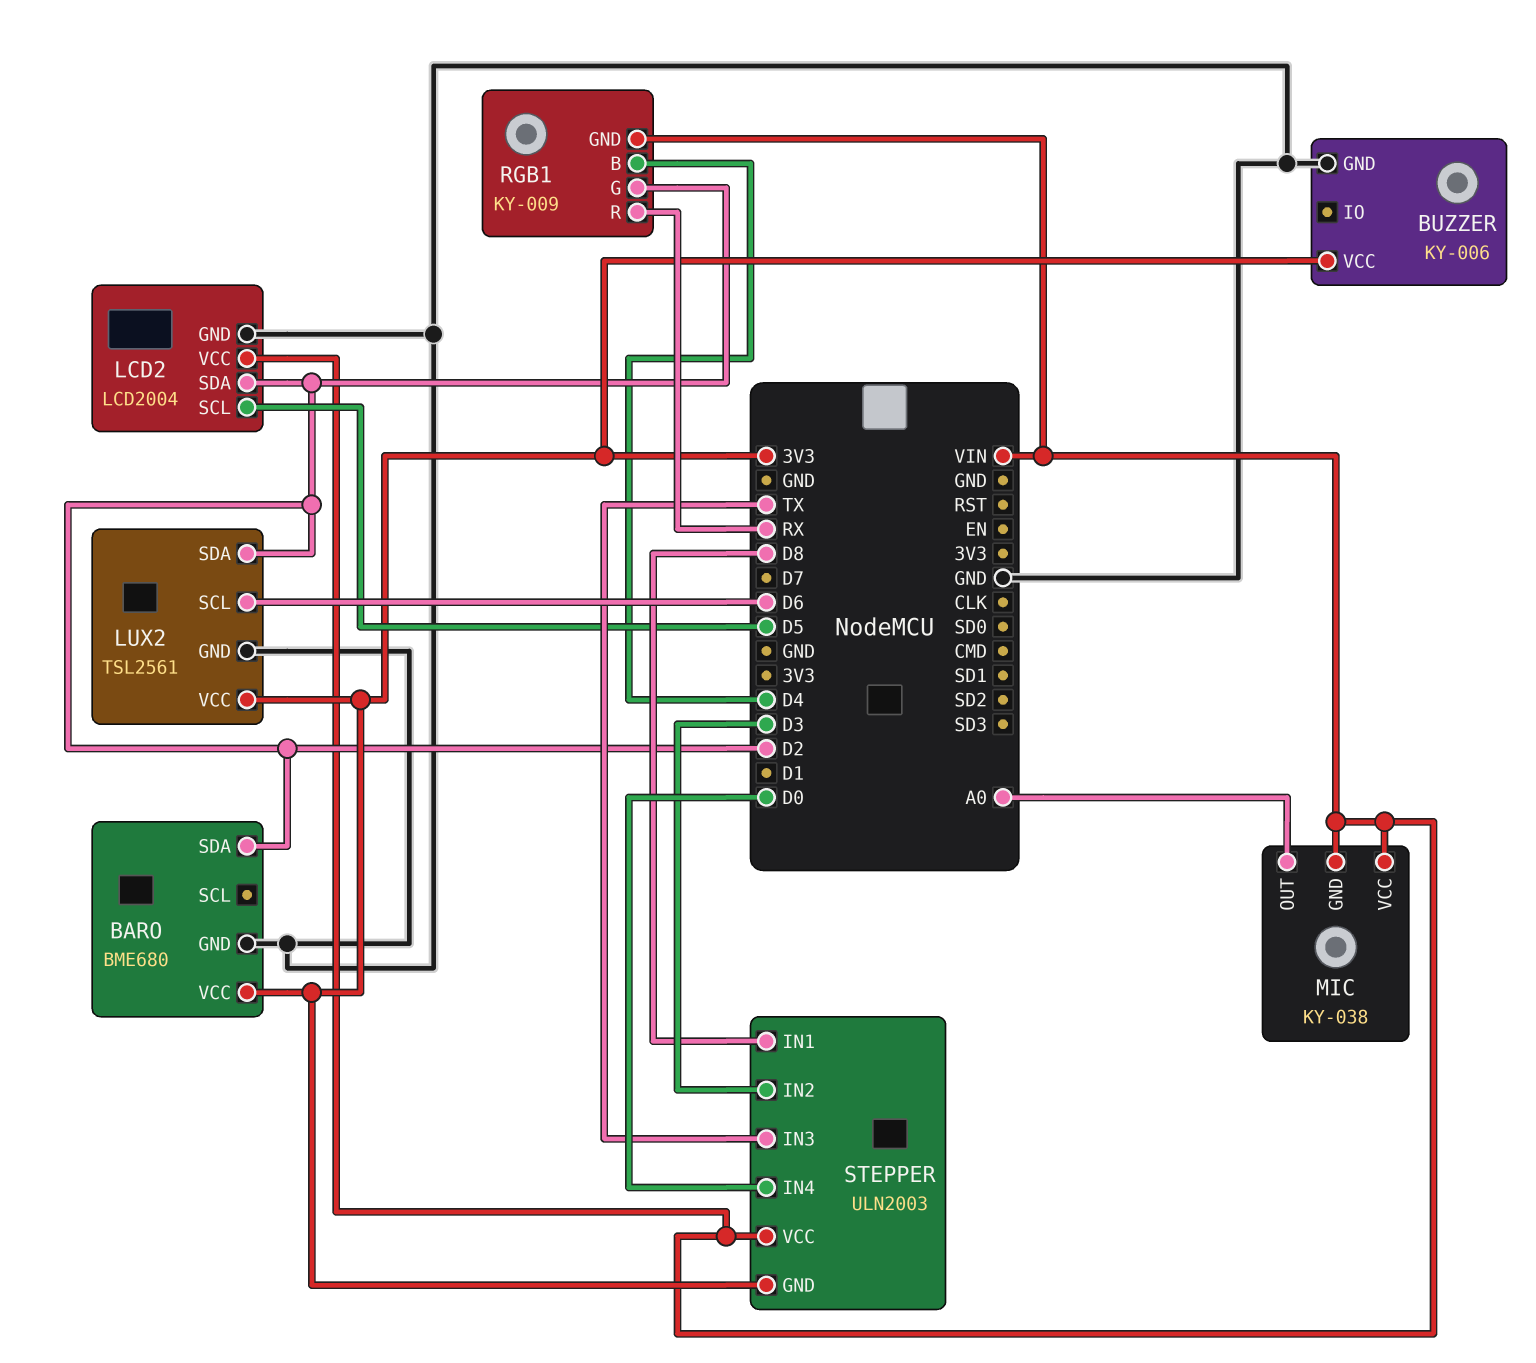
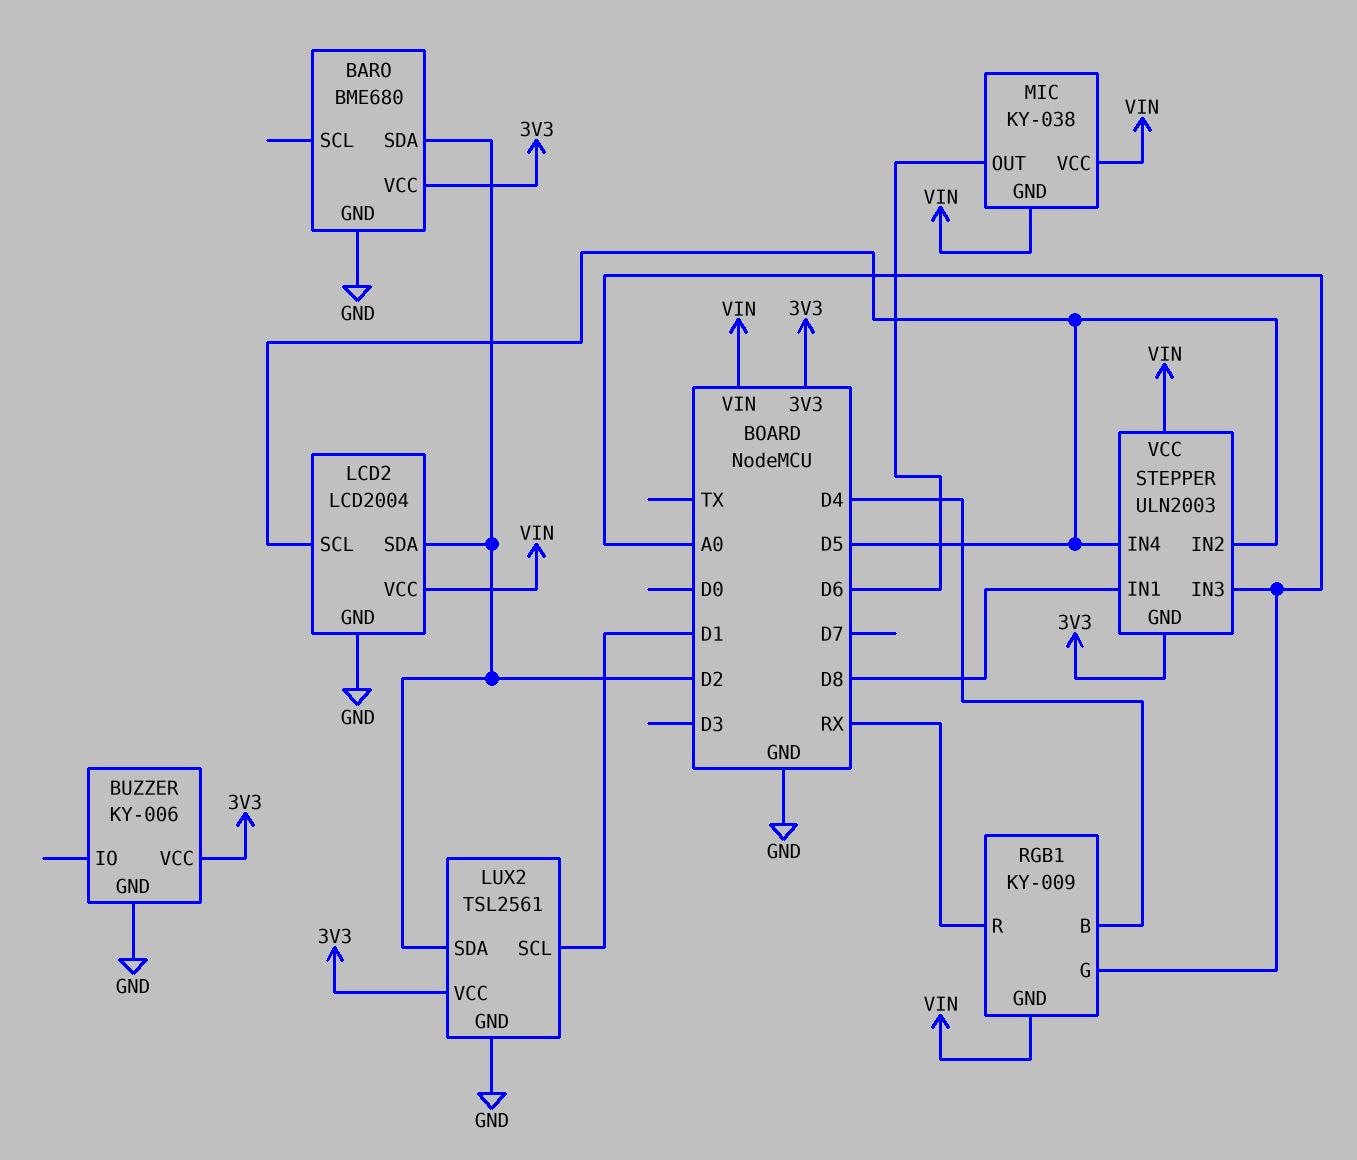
LUX2 pin SCL: D6 -> D1
MIC pin OUT: A0 -> D6
RGB1 pin G: D2 -> A0
STEPPER pin IN2: D3 -> D5
STEPPER pin IN3: TX -> A0
STEPPER pin IN4: D0 -> D5

